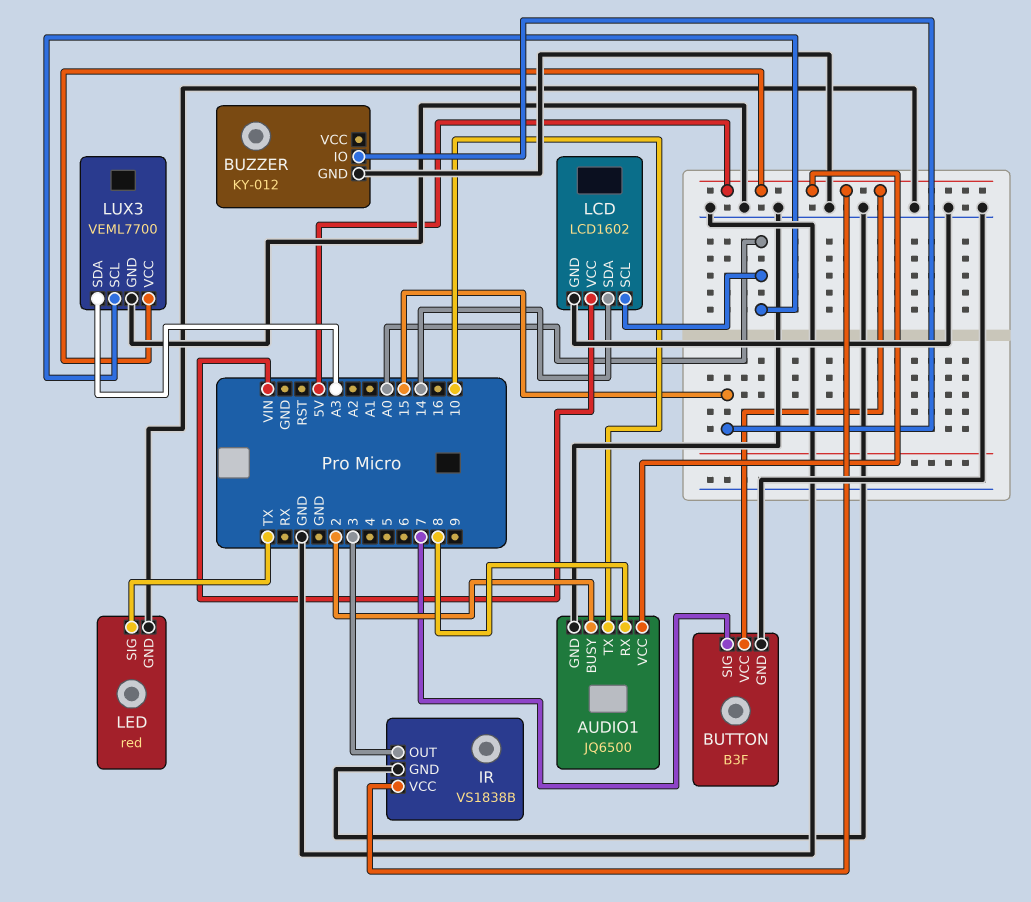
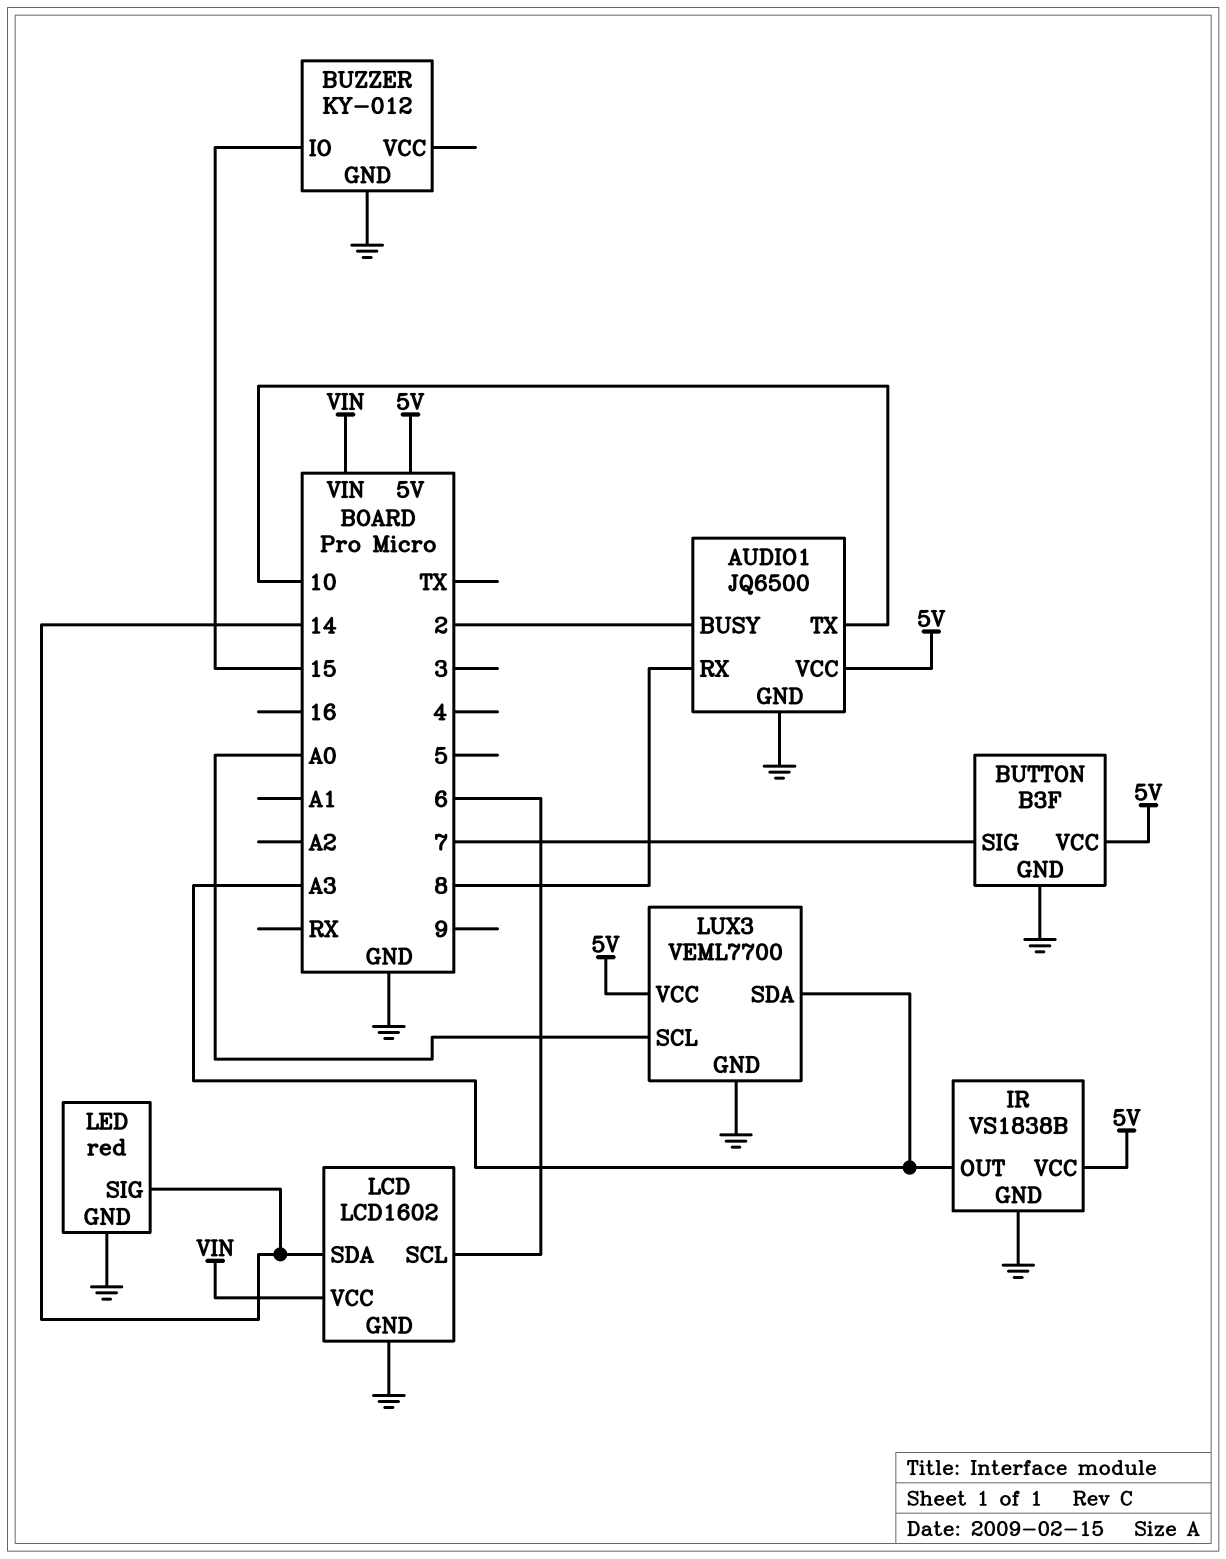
IR pin OUT: 3 -> A3
LCD pin SCL: A0 -> 6
LED pin SIG: TX -> 14

